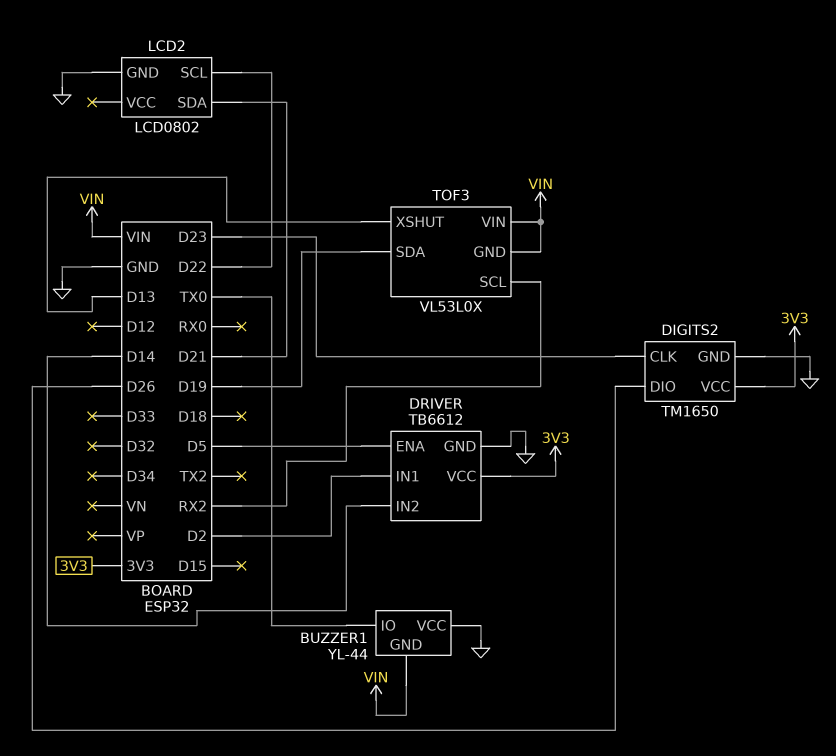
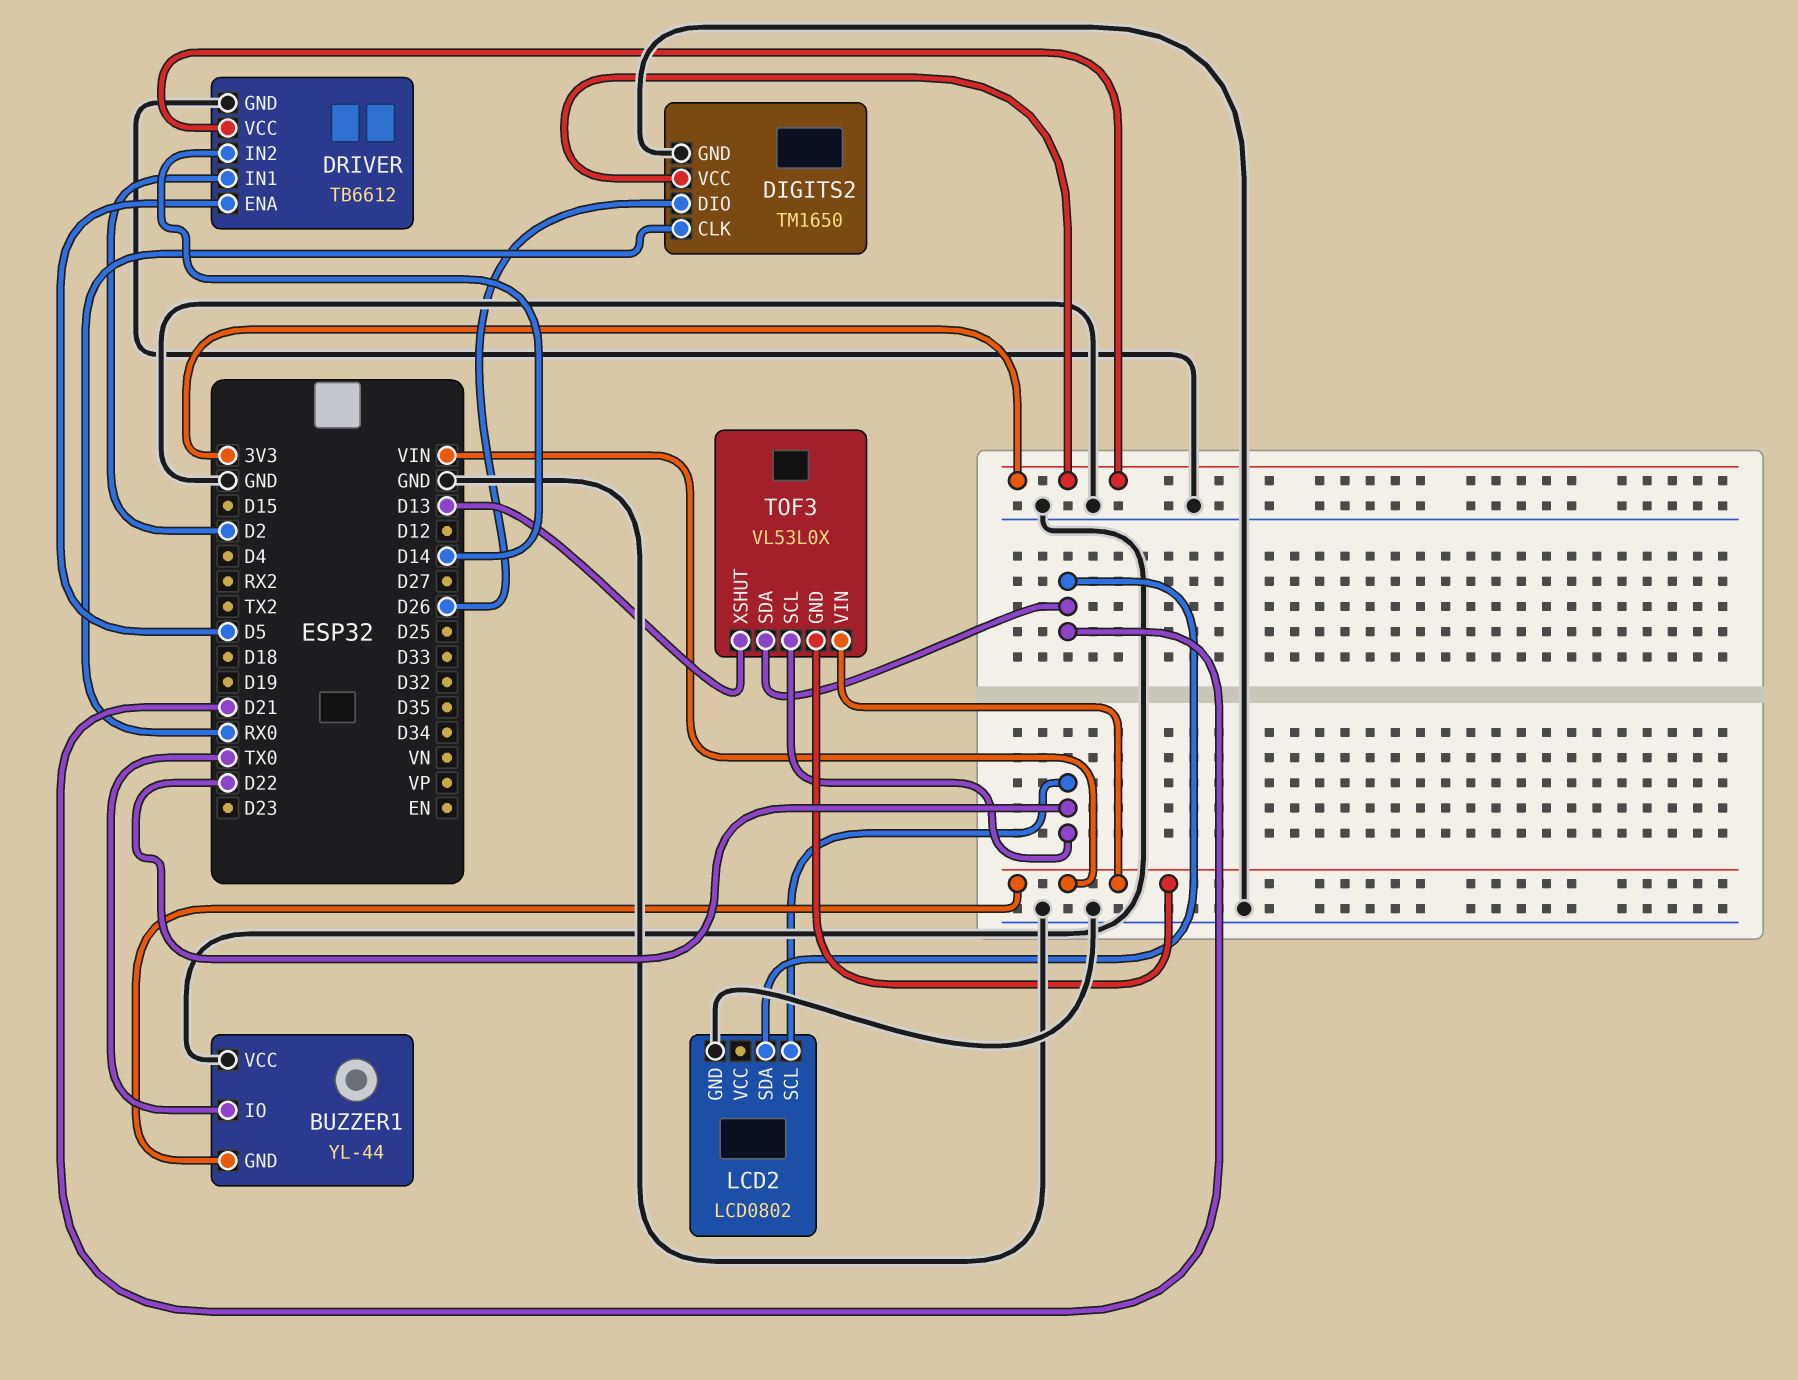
DIGITS2 pin CLK: D23 -> RX0
TOF3 pin SCL: RX2 -> D22
TOF3 pin SDA: D19 -> D21

